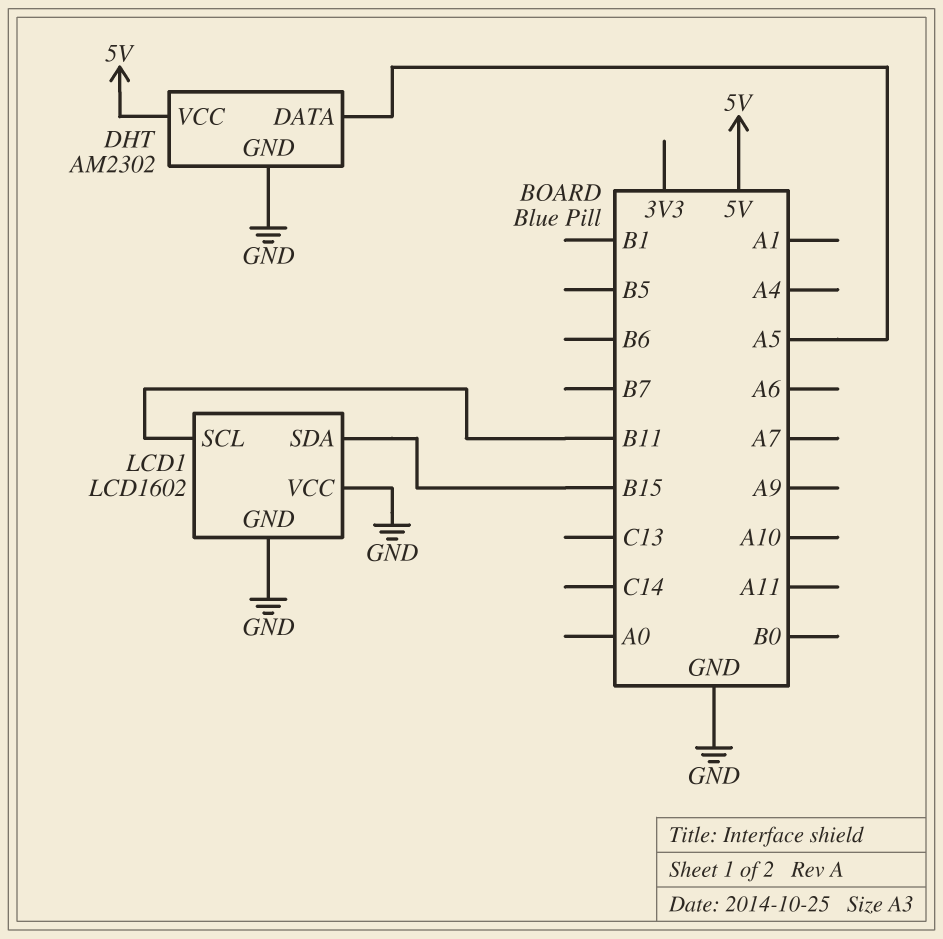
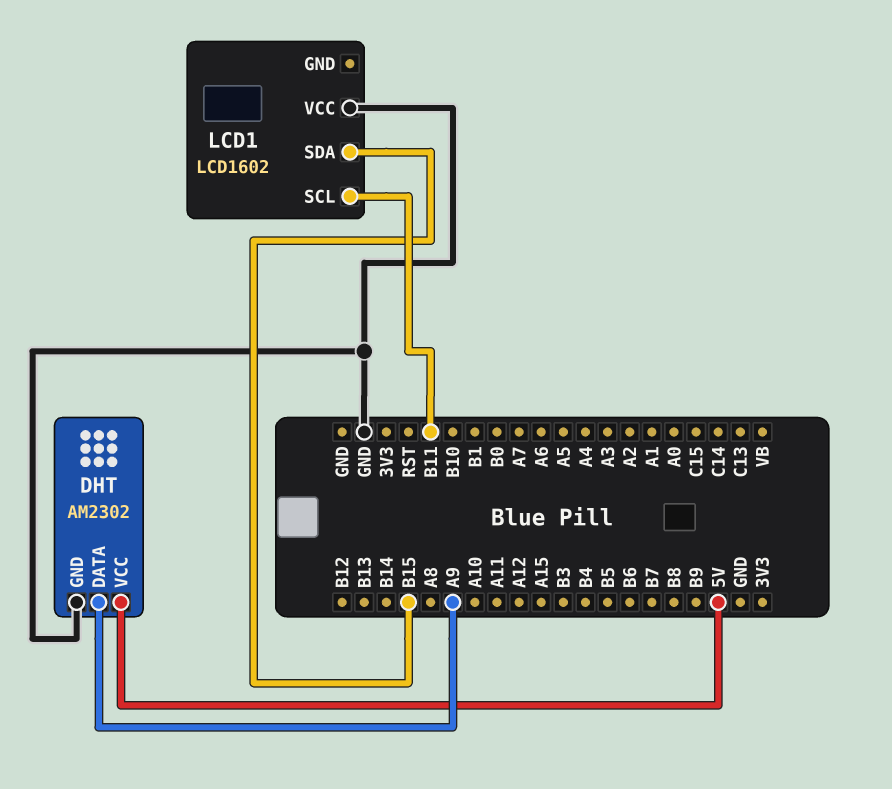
DHT pin DATA: A5 -> A9
LCD1 pin GND: GND -> none

